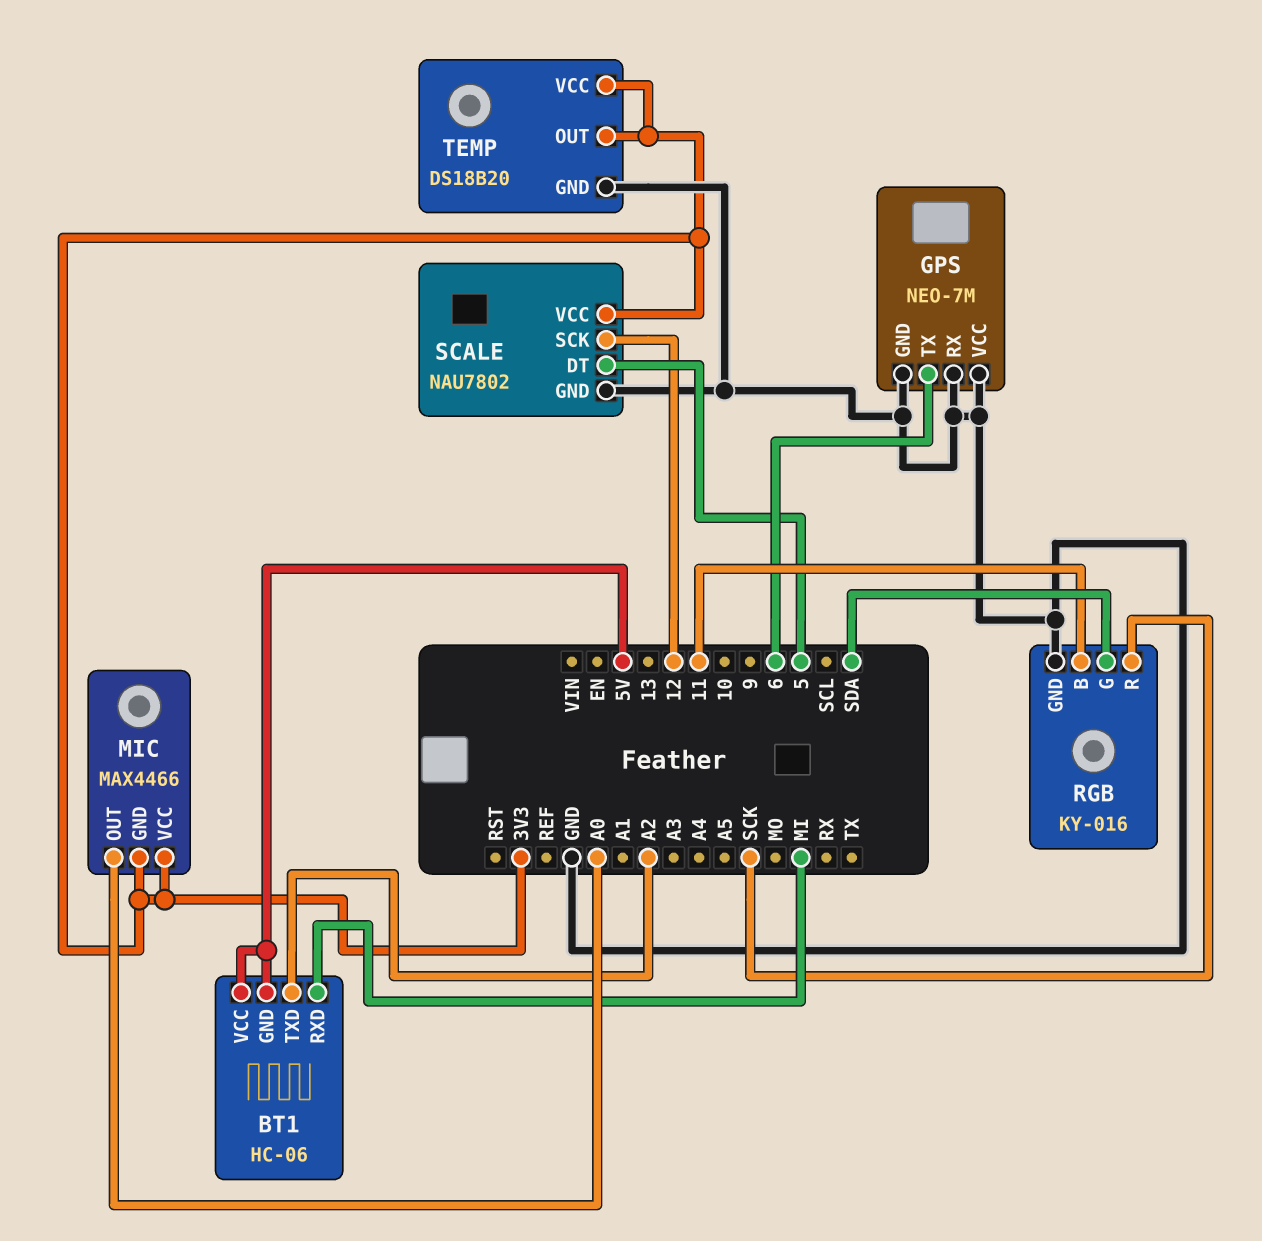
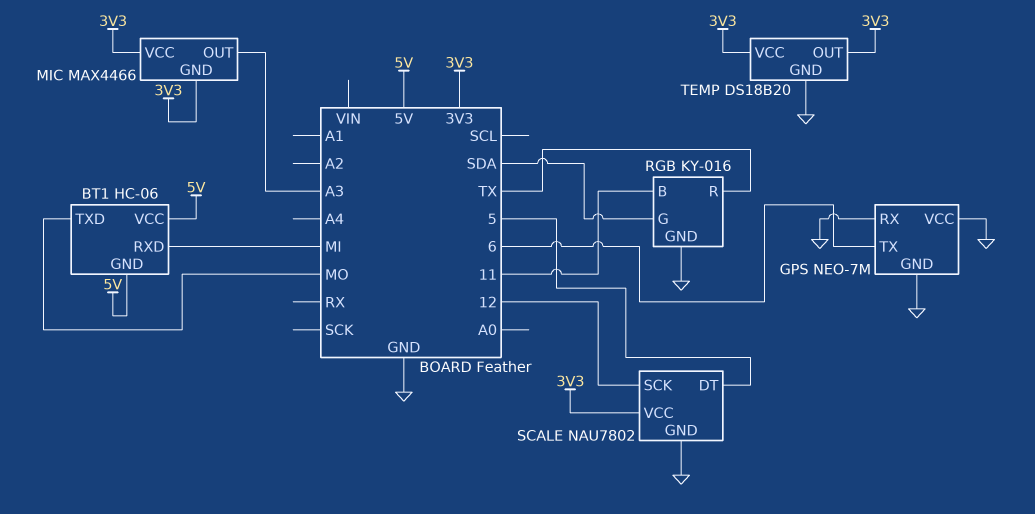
BT1 pin TXD: A2 -> MO
MIC pin OUT: A0 -> A3
RGB pin R: SCK -> TX

